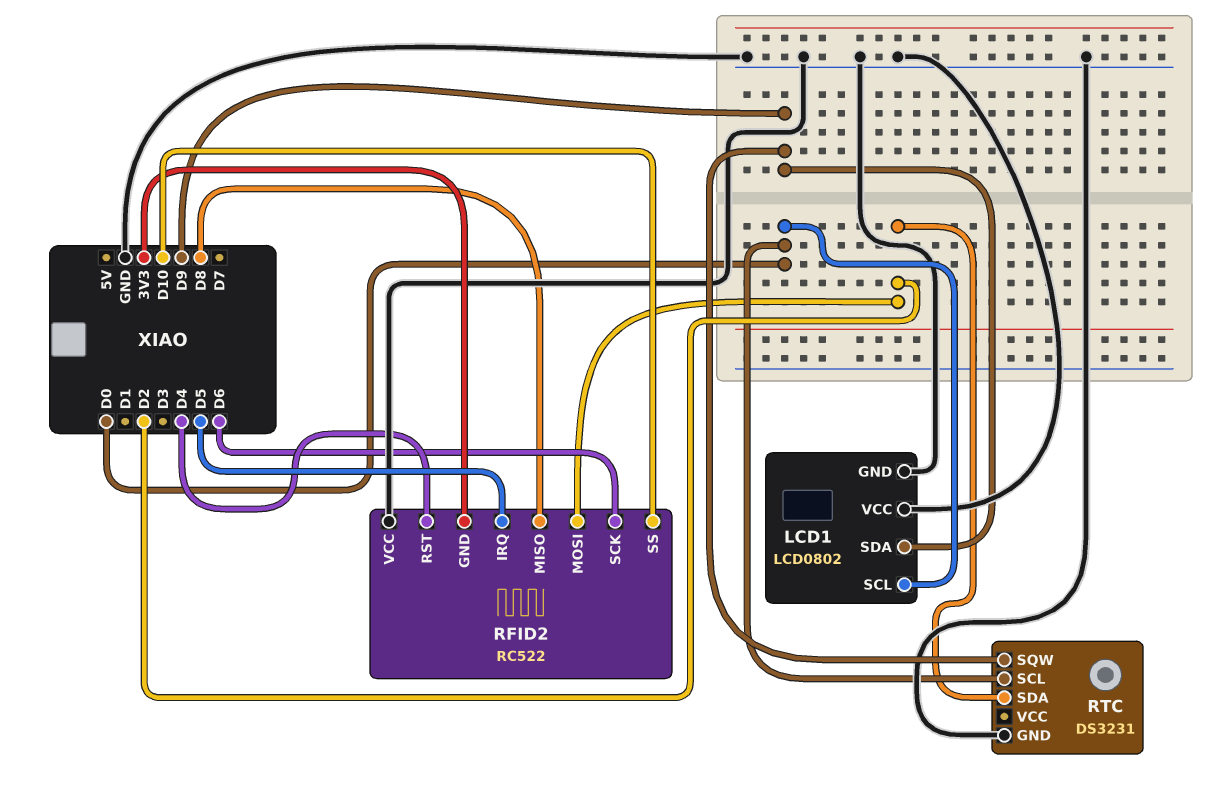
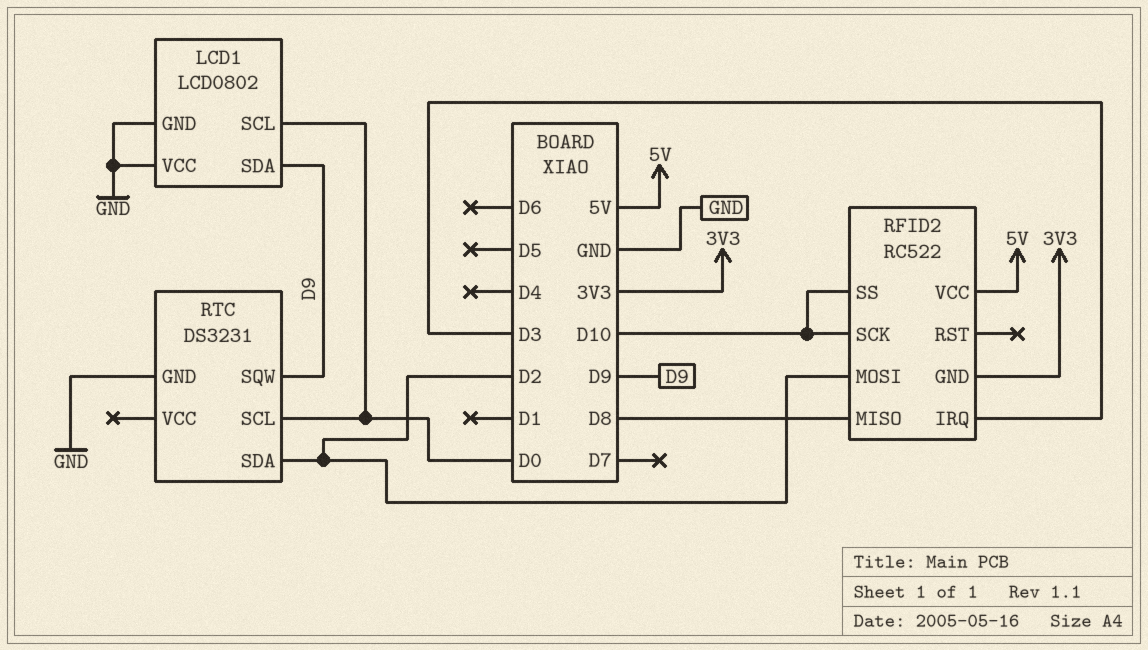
RFID2 pin IRQ: D5 -> D3
RFID2 pin RST: D4 -> none
RFID2 pin SCK: D6 -> D10
RFID2 pin VCC: GND -> 5V

